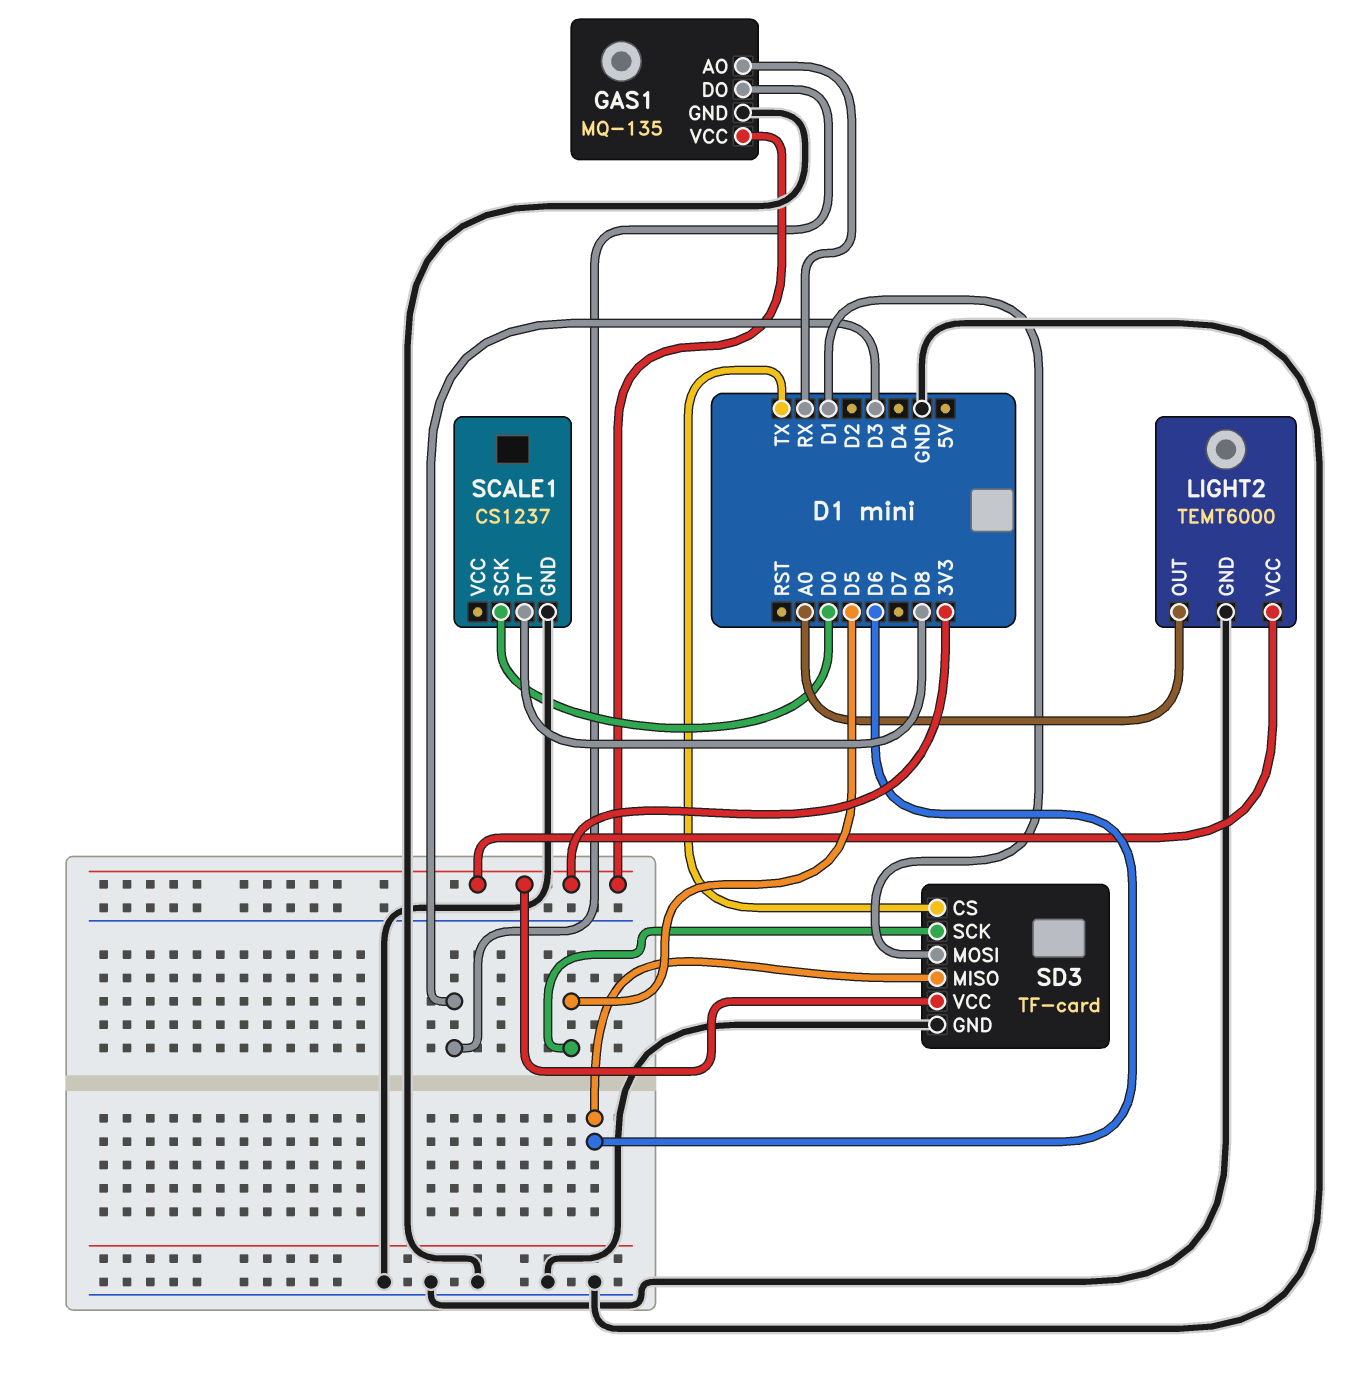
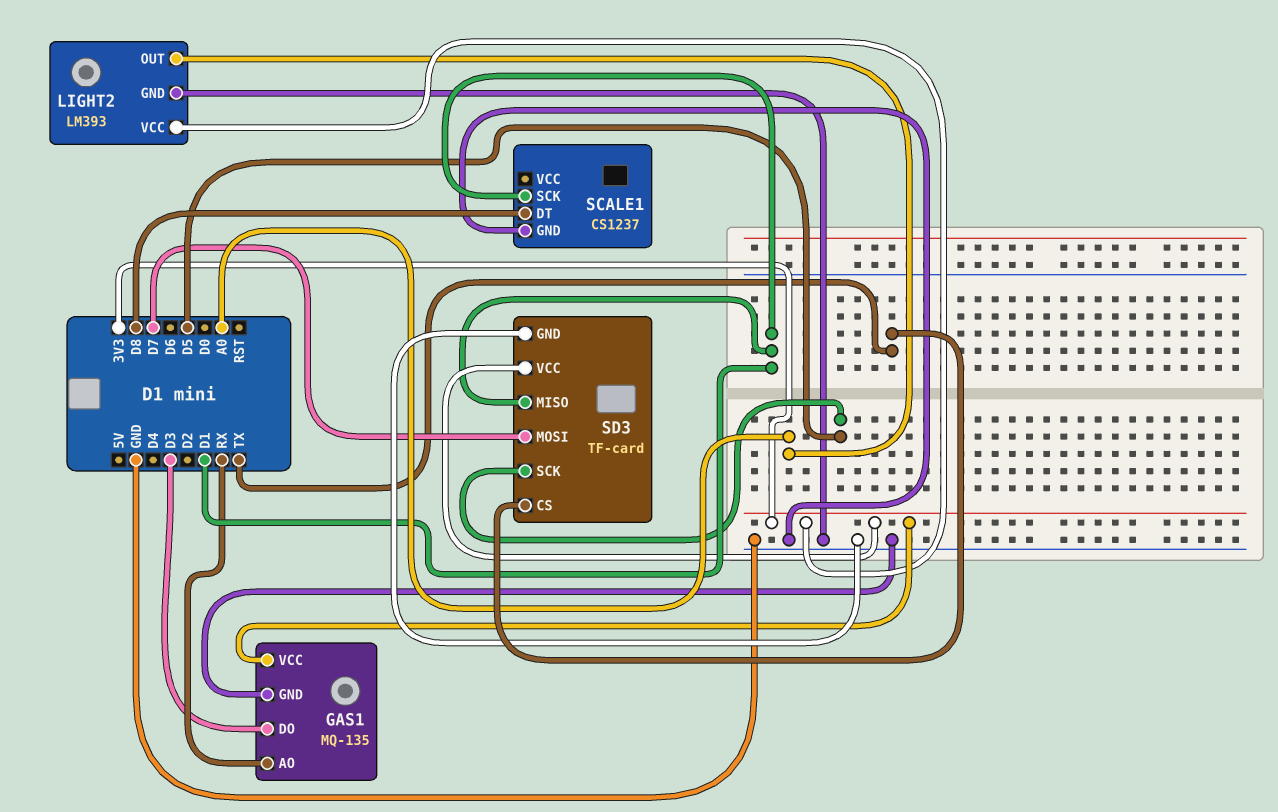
LIGHT2: TEMT6000 -> LM393
SCALE1 pin SCK: D0 -> D1
SD3 pin MISO: D6 -> D1
SD3 pin MOSI: D1 -> D7

